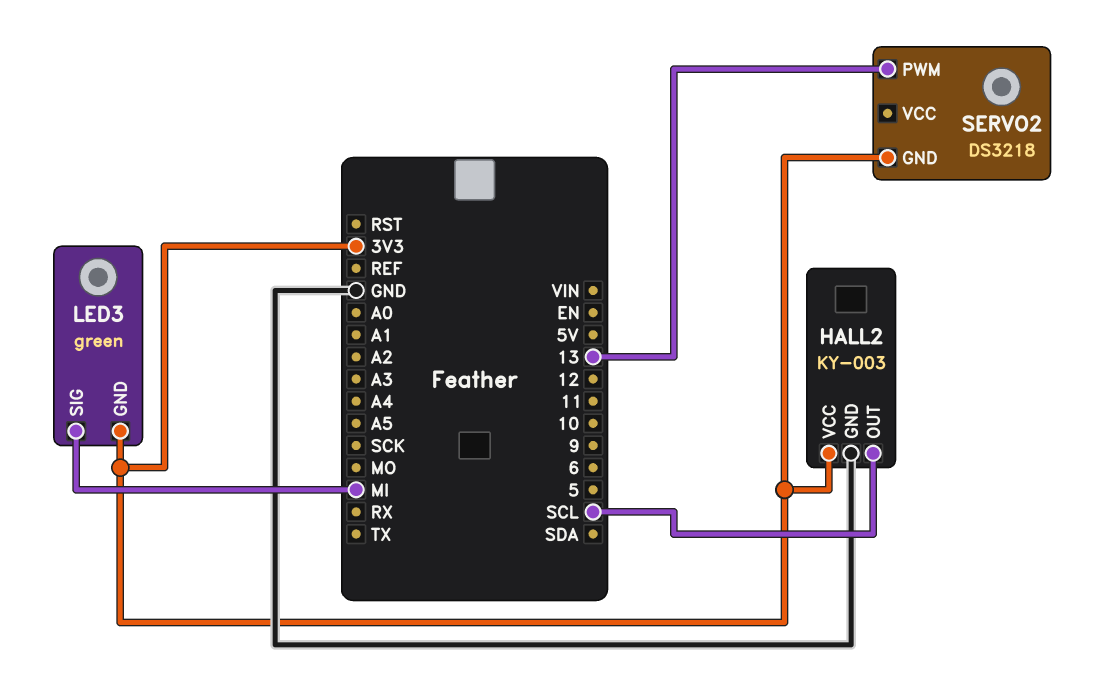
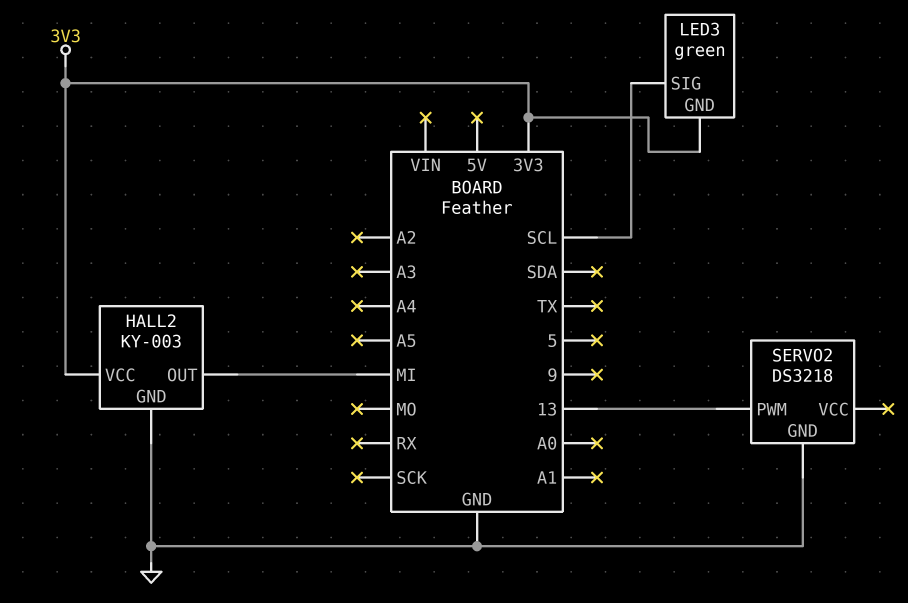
HALL2 pin OUT: SCL -> MI
LED3 pin SIG: MI -> SCL
SERVO2 pin GND: 3V3 -> GND

